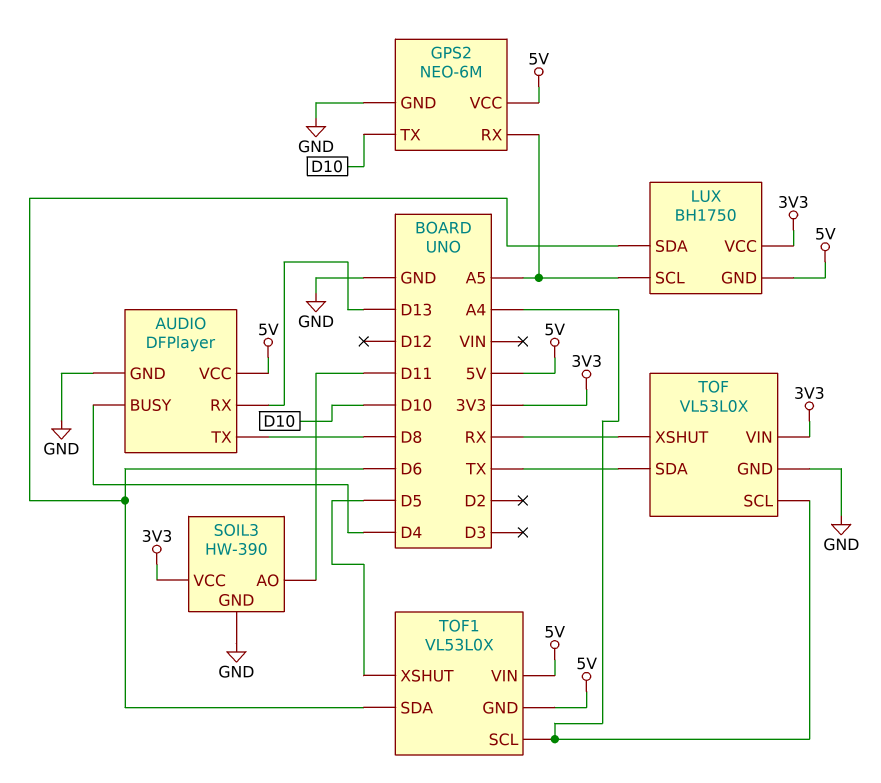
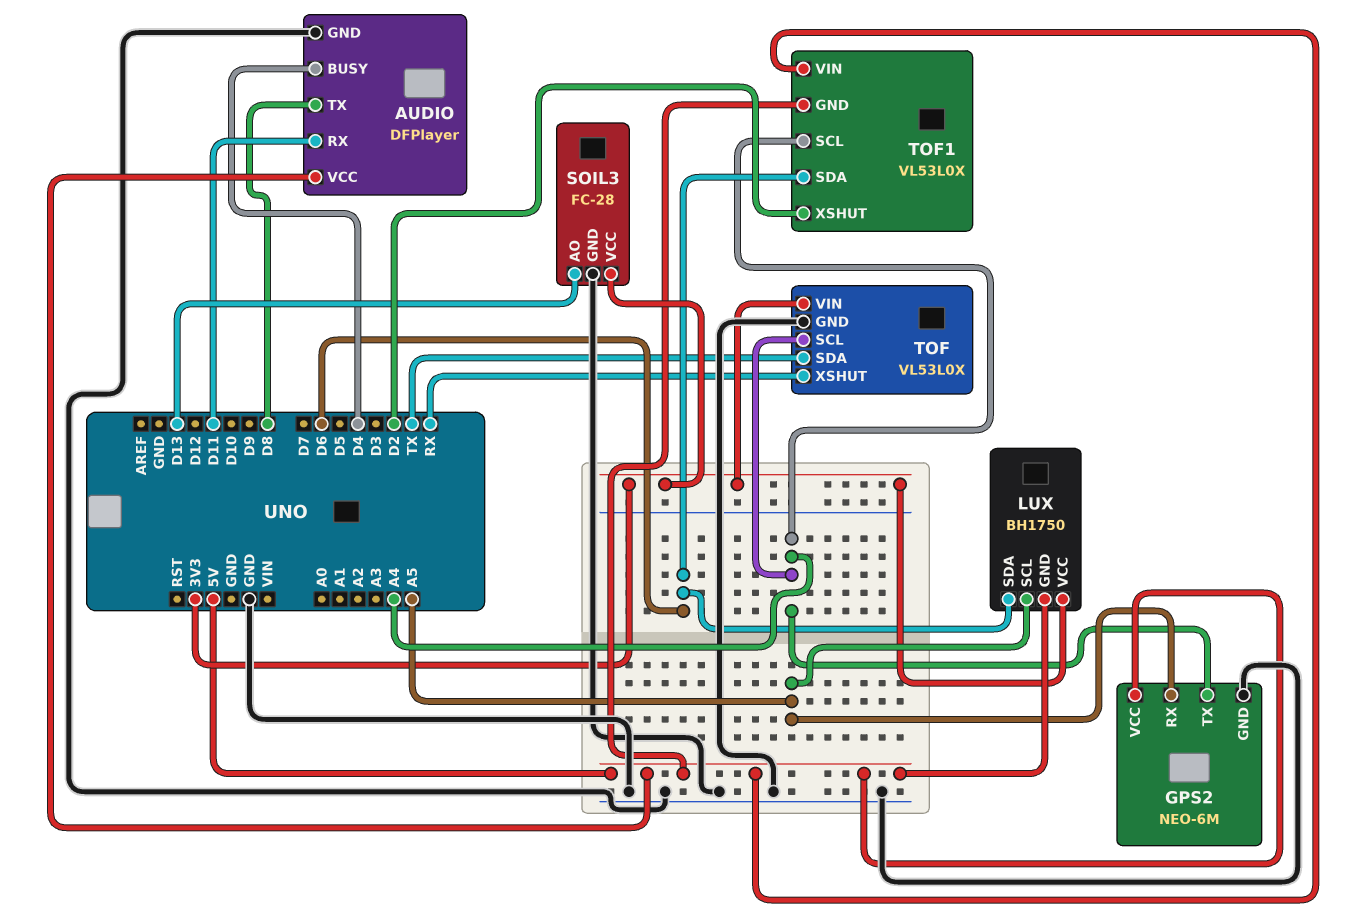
AUDIO pin RX: D13 -> D11
GPS2 pin TX: D10 -> A4
SOIL3: HW-390 -> FC-28
SOIL3 pin AO: D11 -> D13
TOF1 pin XSHUT: D5 -> D2

